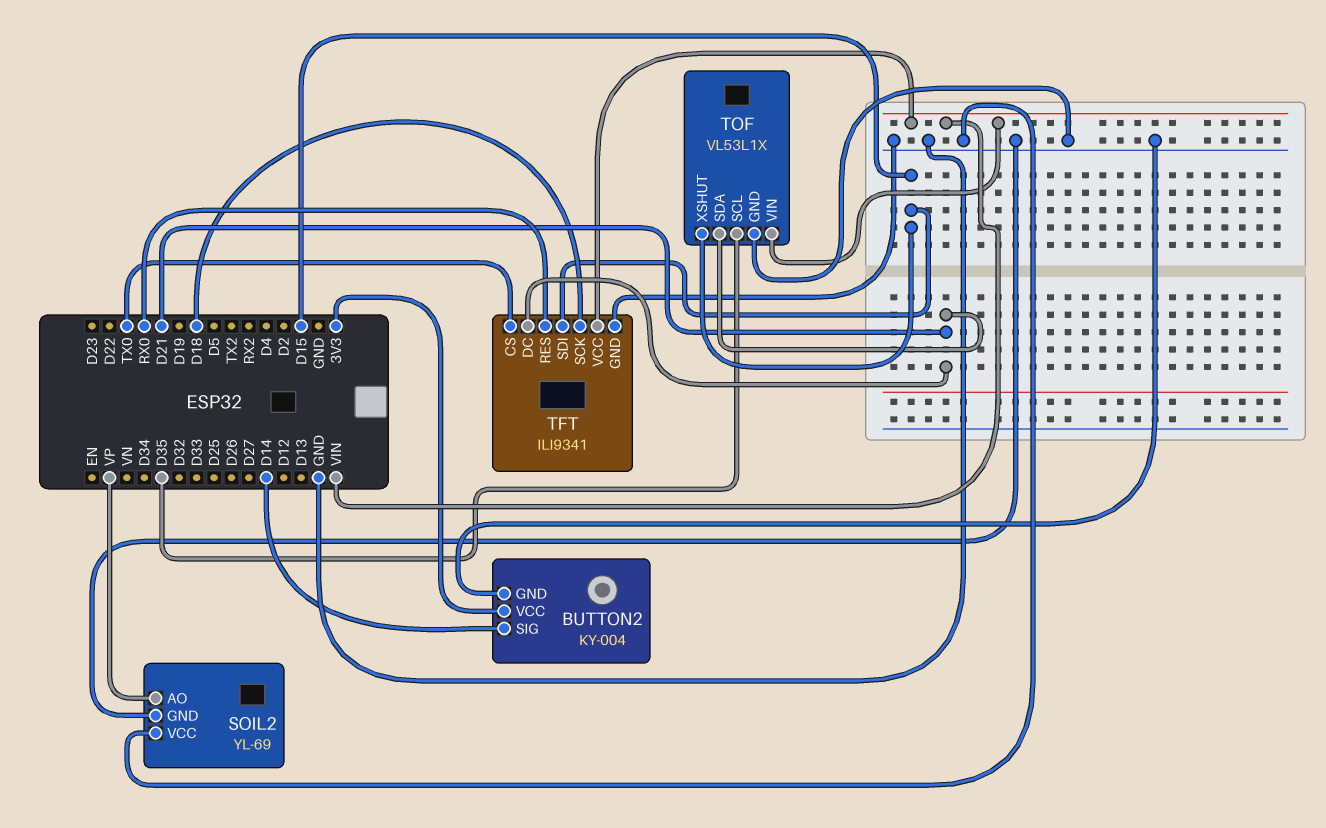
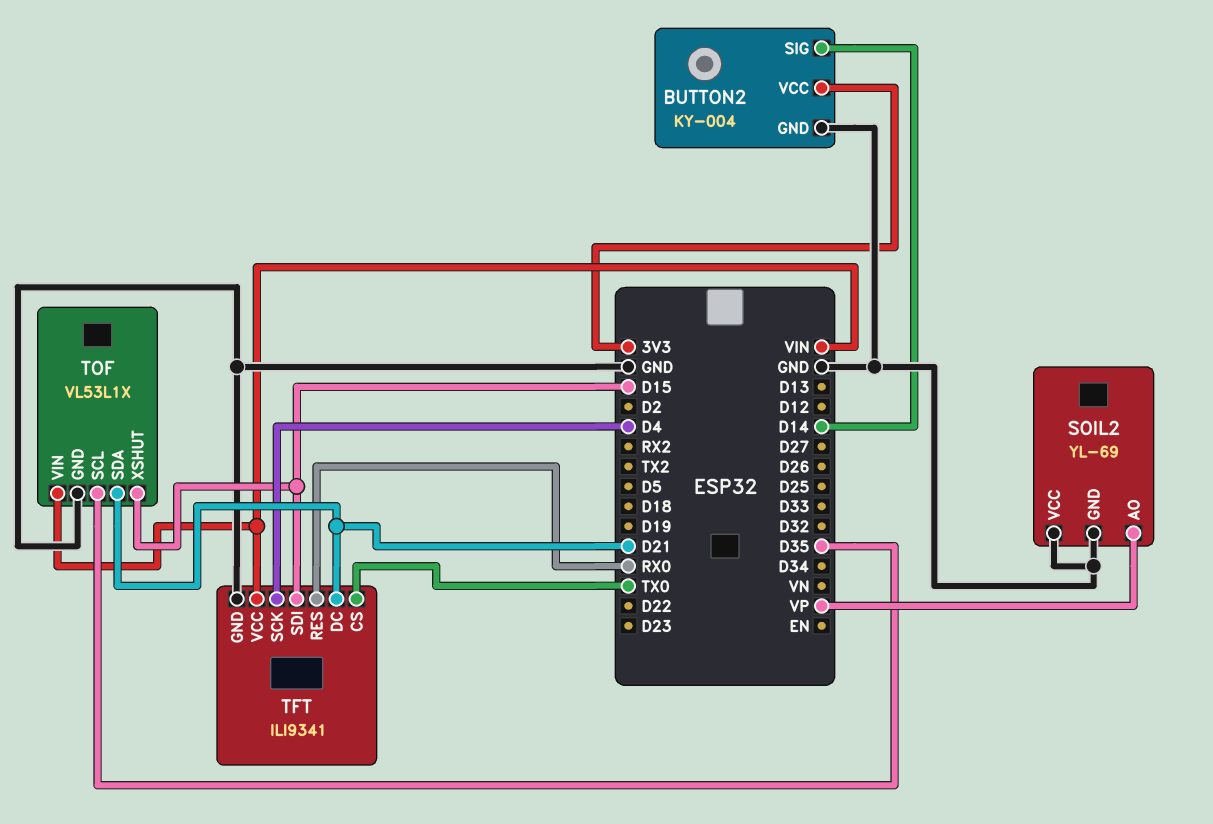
TFT pin SCK: D18 -> D4

